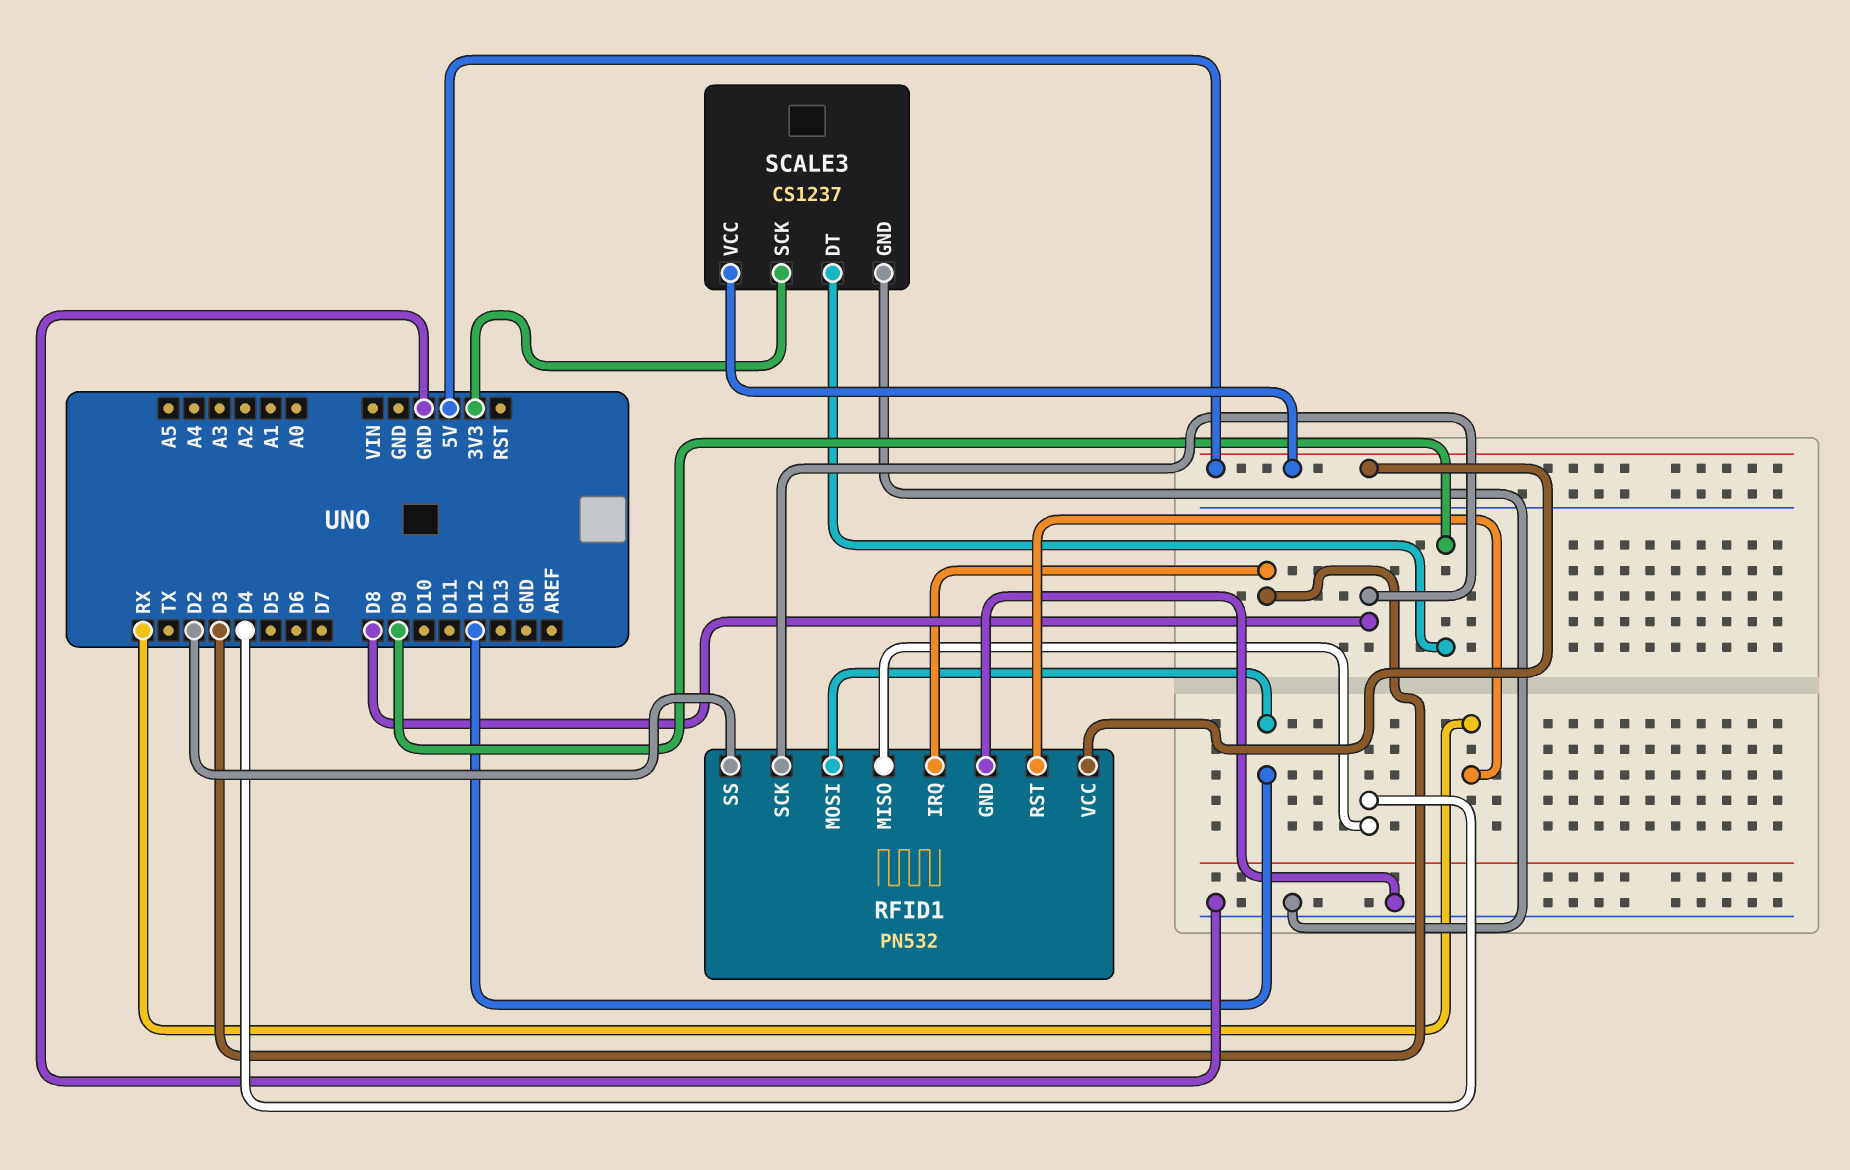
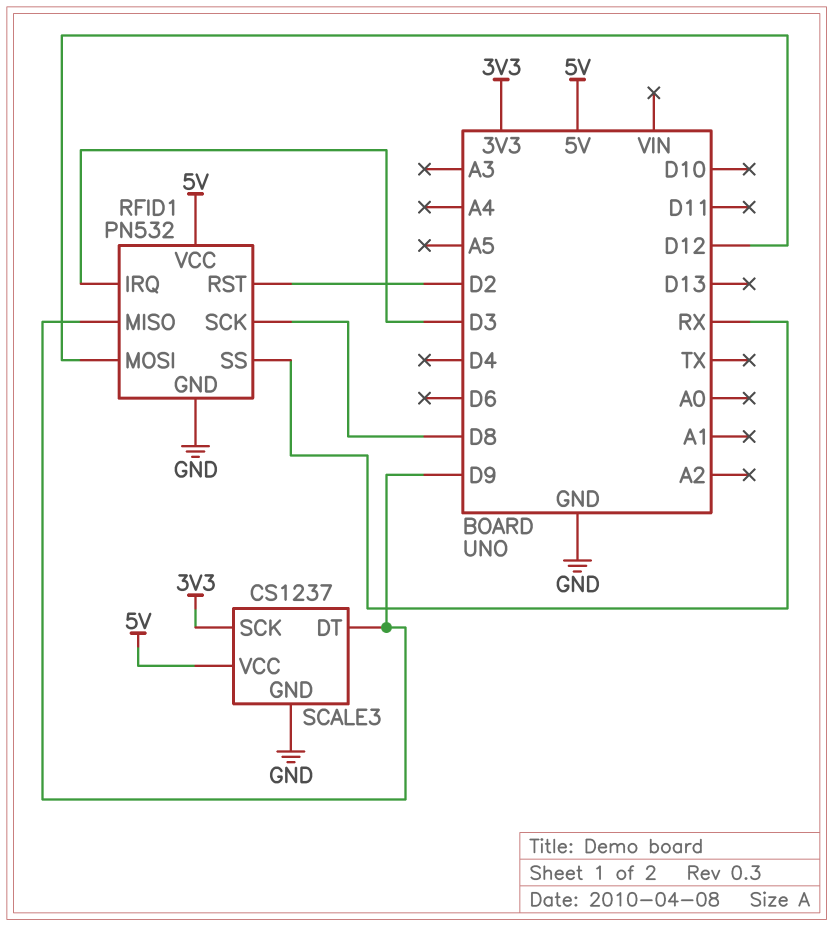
RFID1 pin MISO: D4 -> D9
RFID1 pin RST: RX -> D2
RFID1 pin SS: D2 -> RX

